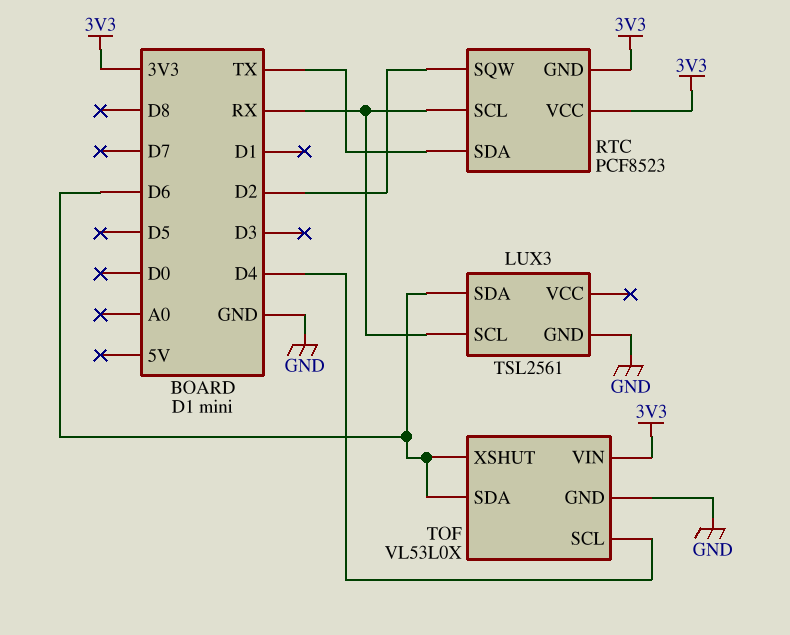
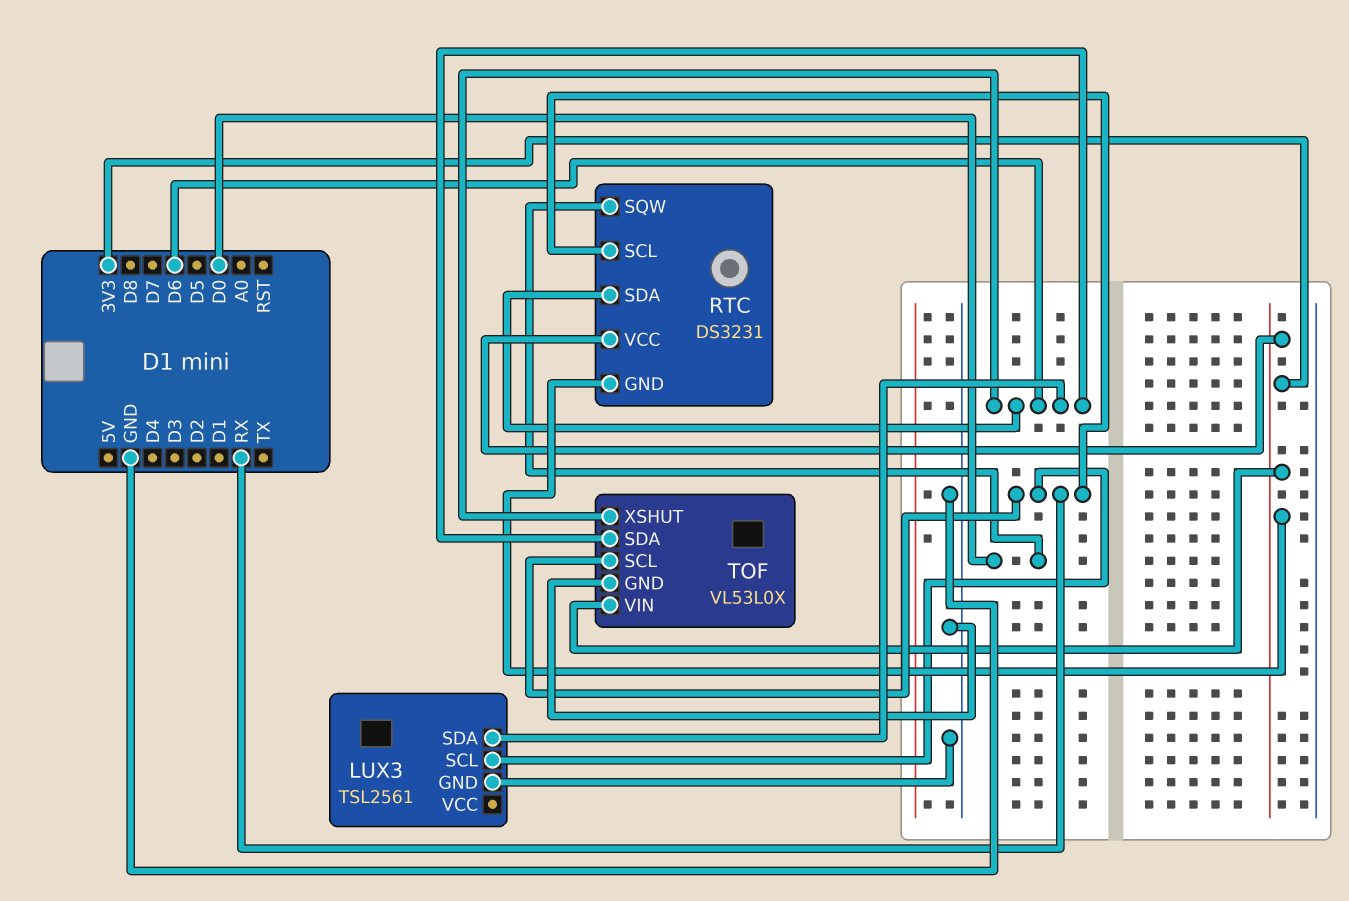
RTC: PCF8523 -> DS3231
RTC pin SDA: TX -> D6
RTC pin SQW: D2 -> D0
TOF pin SCL: D4 -> RX

